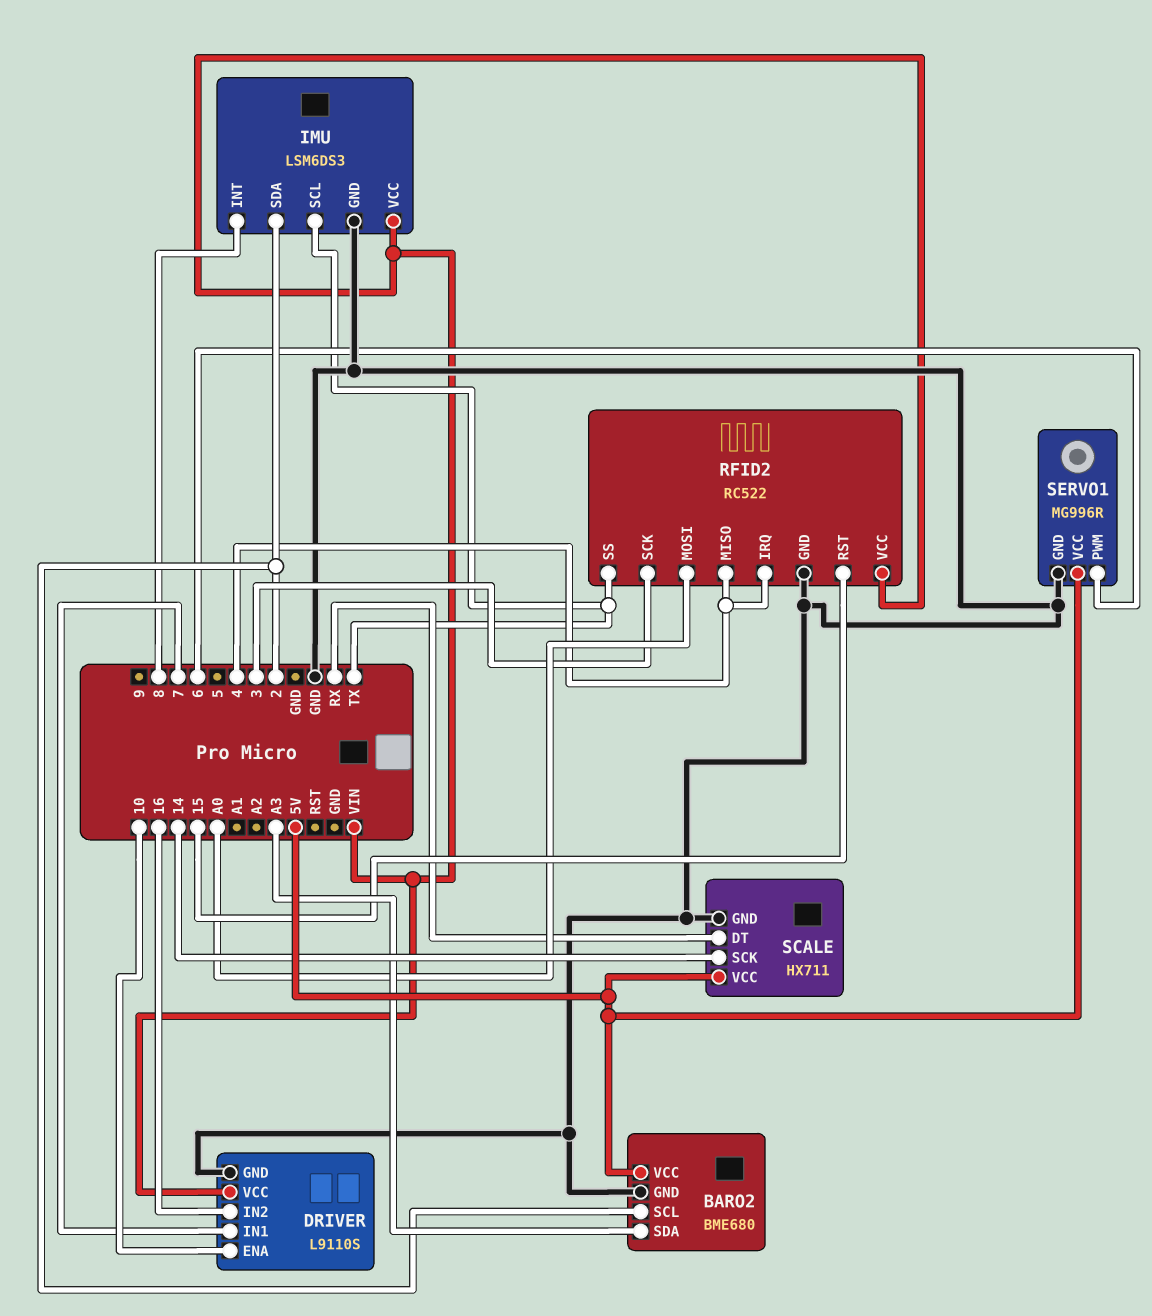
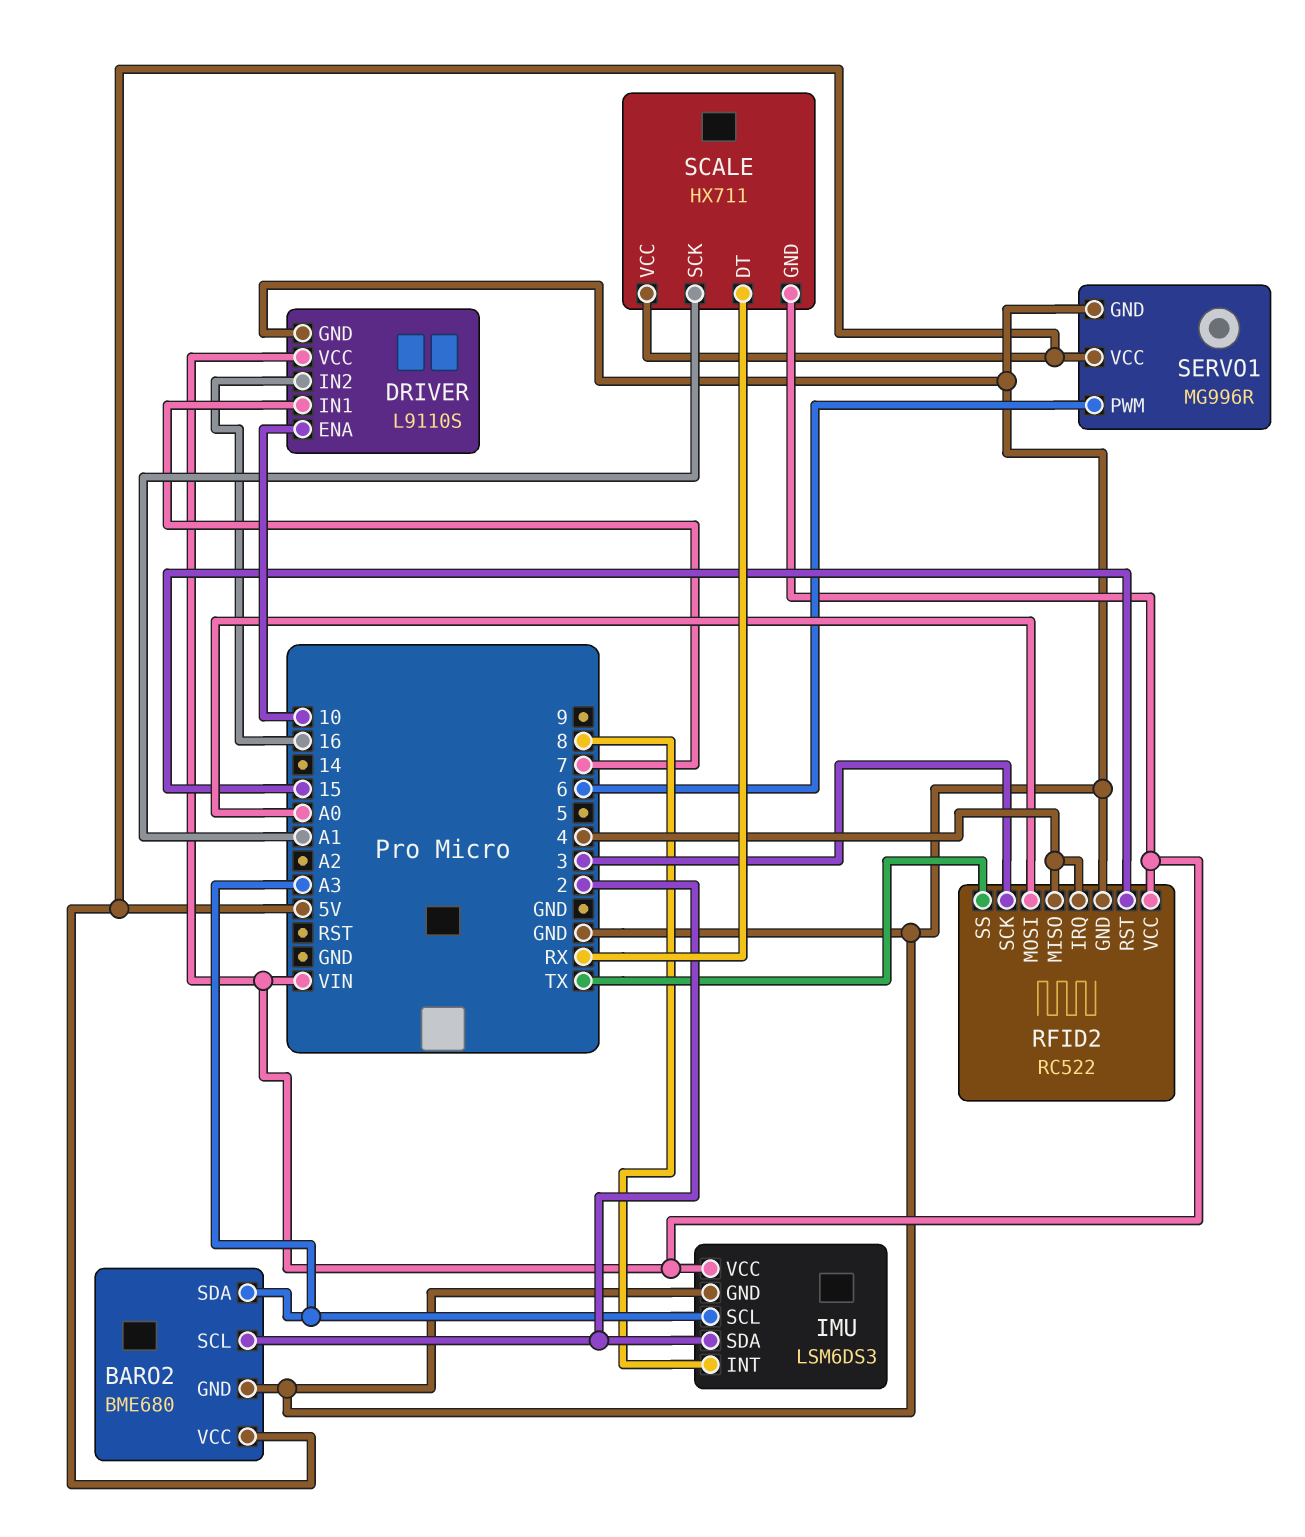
IMU pin SCL: TX -> A3
SCALE pin GND: GND -> VIN
SCALE pin SCK: 14 -> A1

